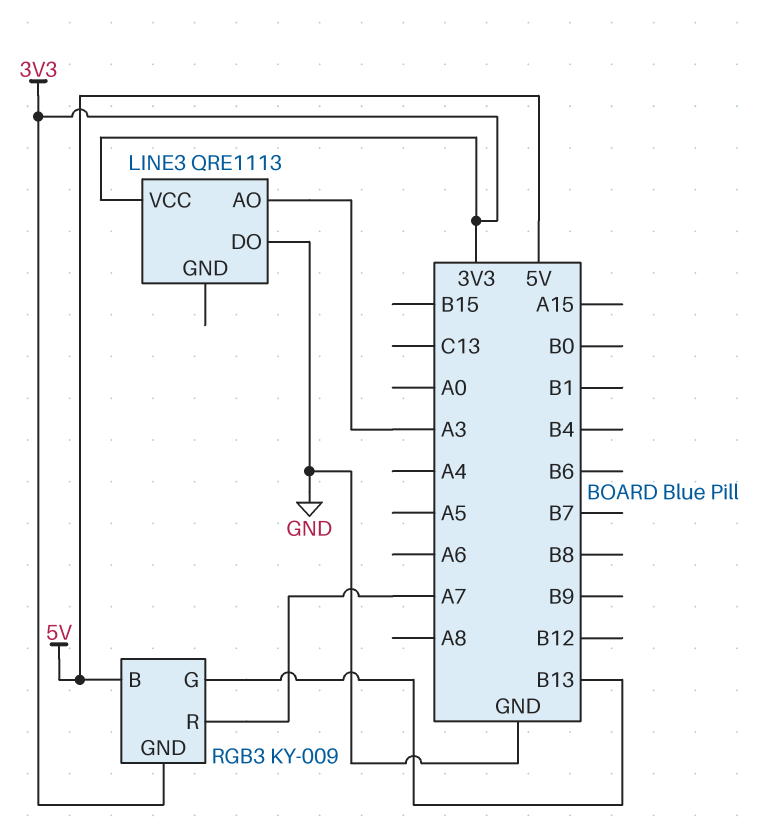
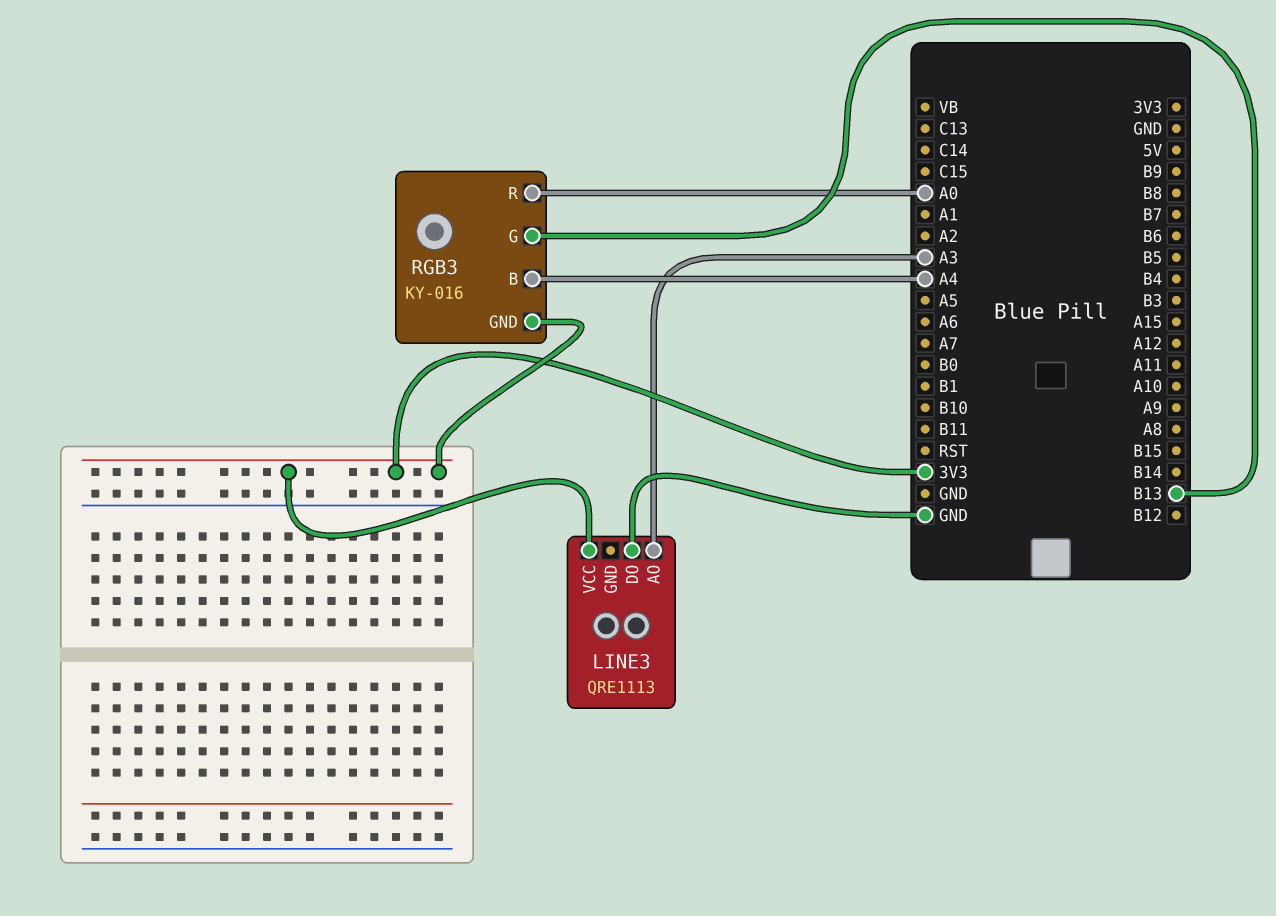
RGB3: KY-009 -> KY-016
RGB3 pin B: 5V -> A4
RGB3 pin R: A7 -> A0

